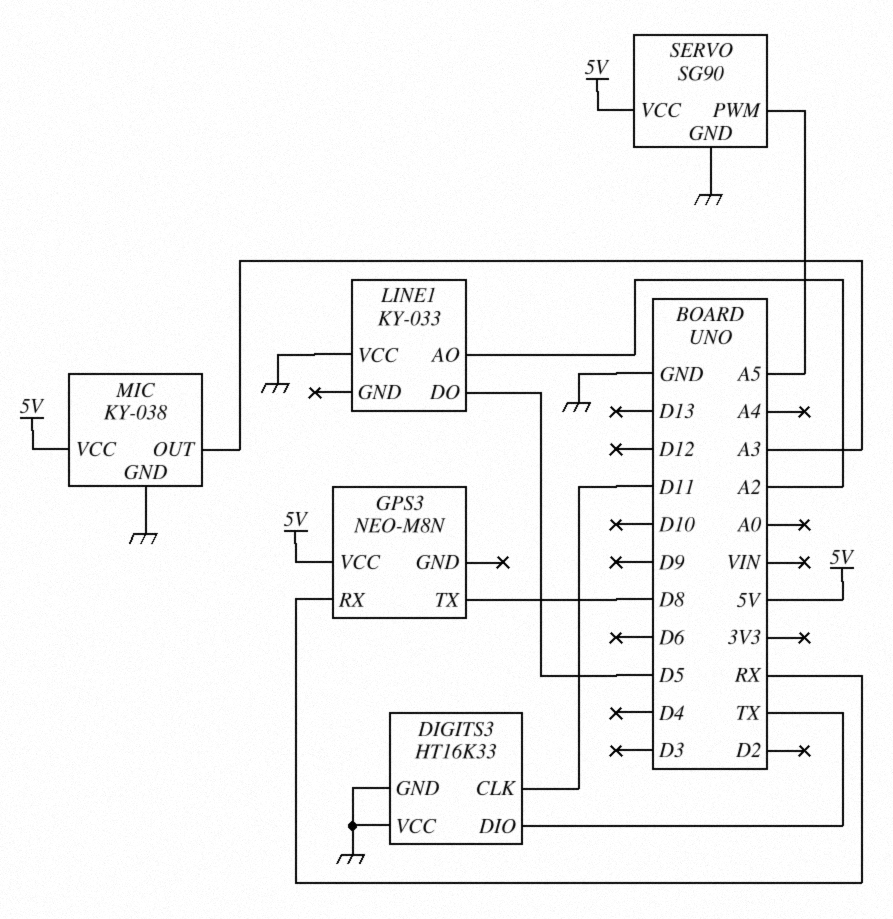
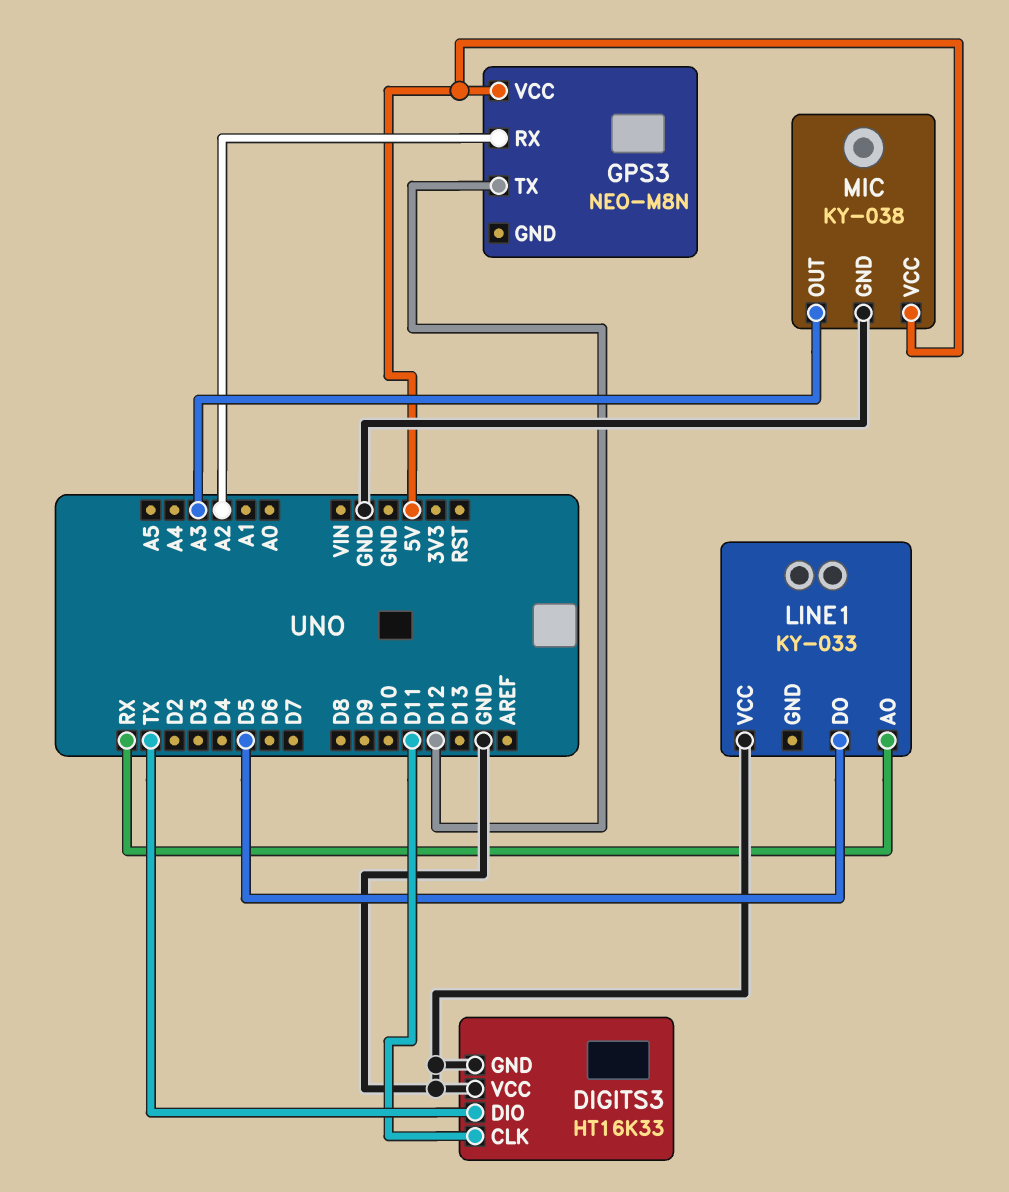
GPS3 pin RX: RX -> A2
GPS3 pin TX: D8 -> D12
LINE1 pin AO: A2 -> RX
SERVO: SG90 -> none
SERVO pin GND: GND -> none
SERVO pin PWM: A5 -> none
SERVO pin VCC: 5V -> none

